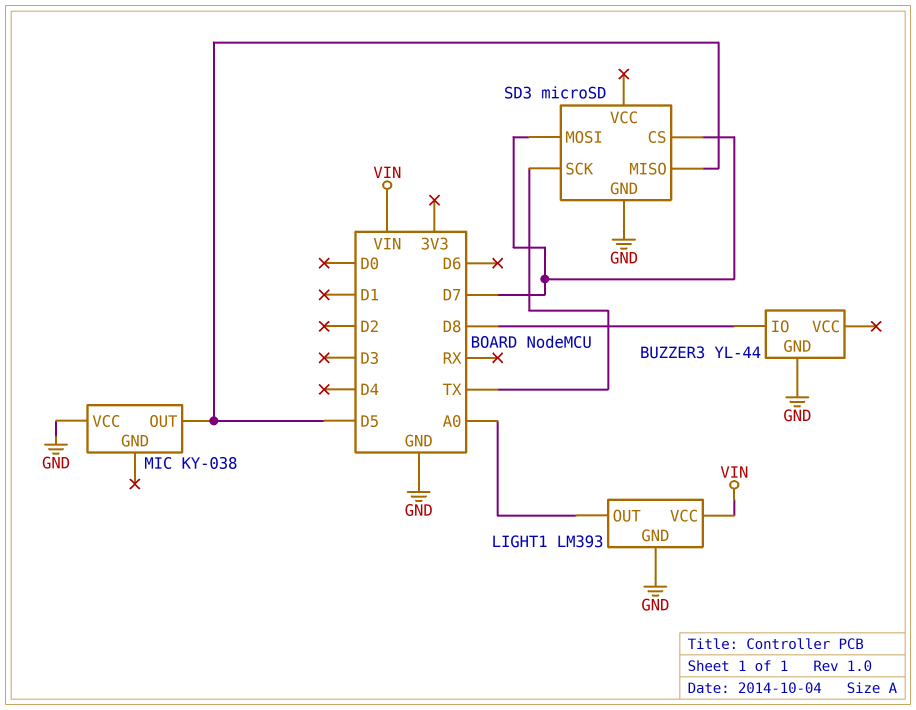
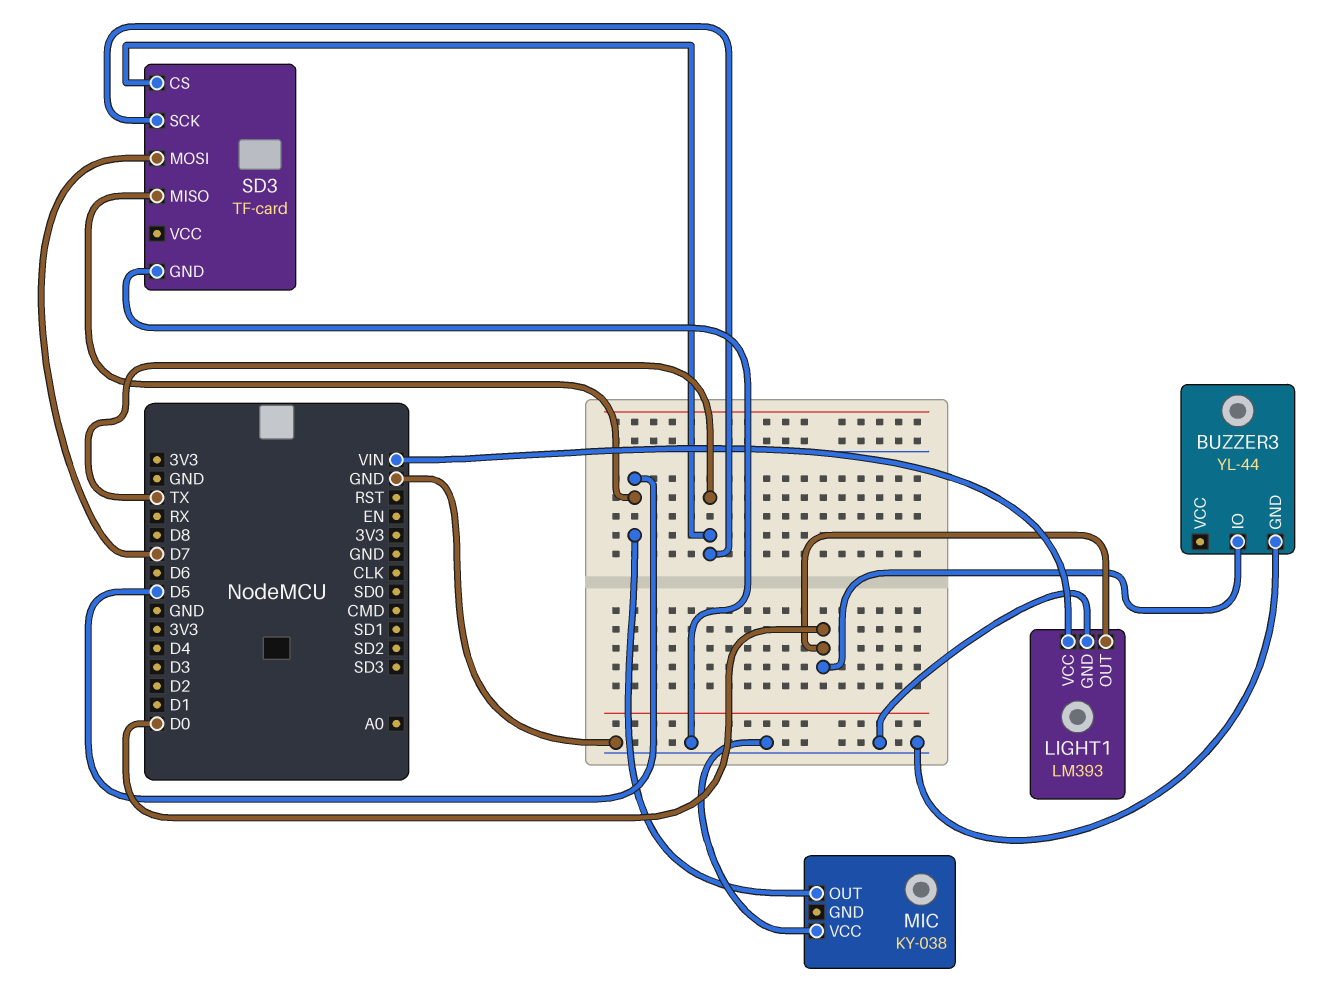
BUZZER3 pin IO: D8 -> D0
LIGHT1 pin OUT: A0 -> D0
SD3: microSD -> TF-card
SD3 pin CS: D7 -> TX

